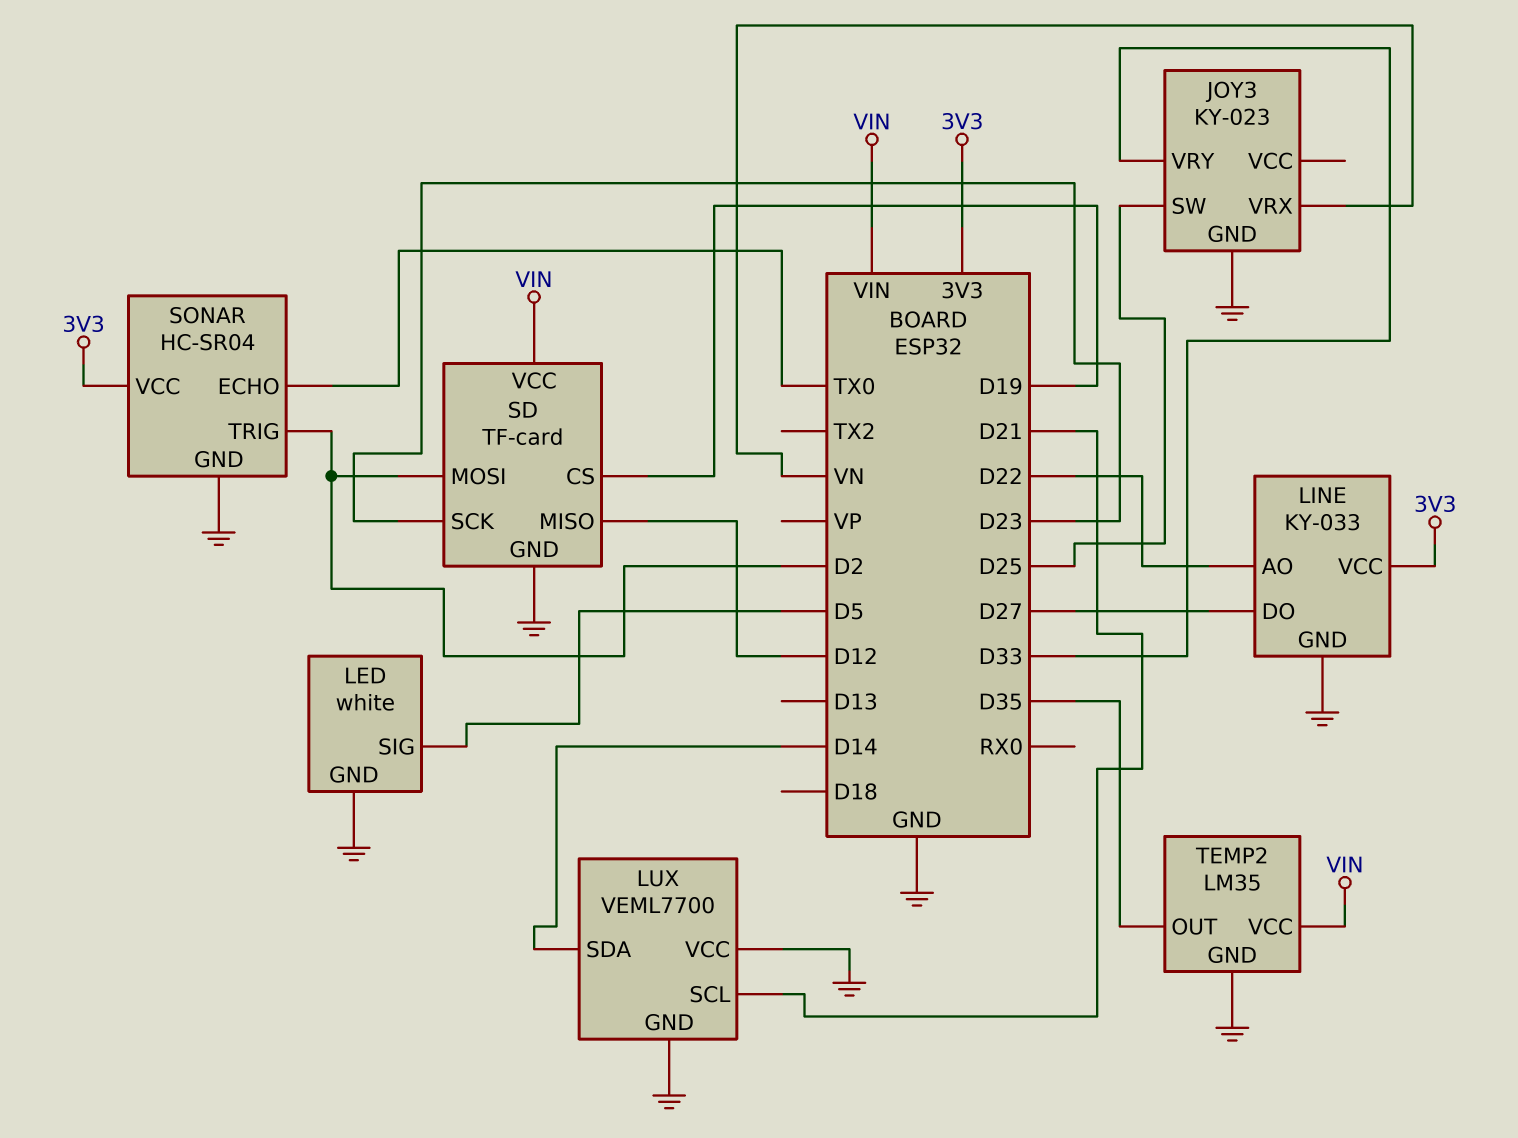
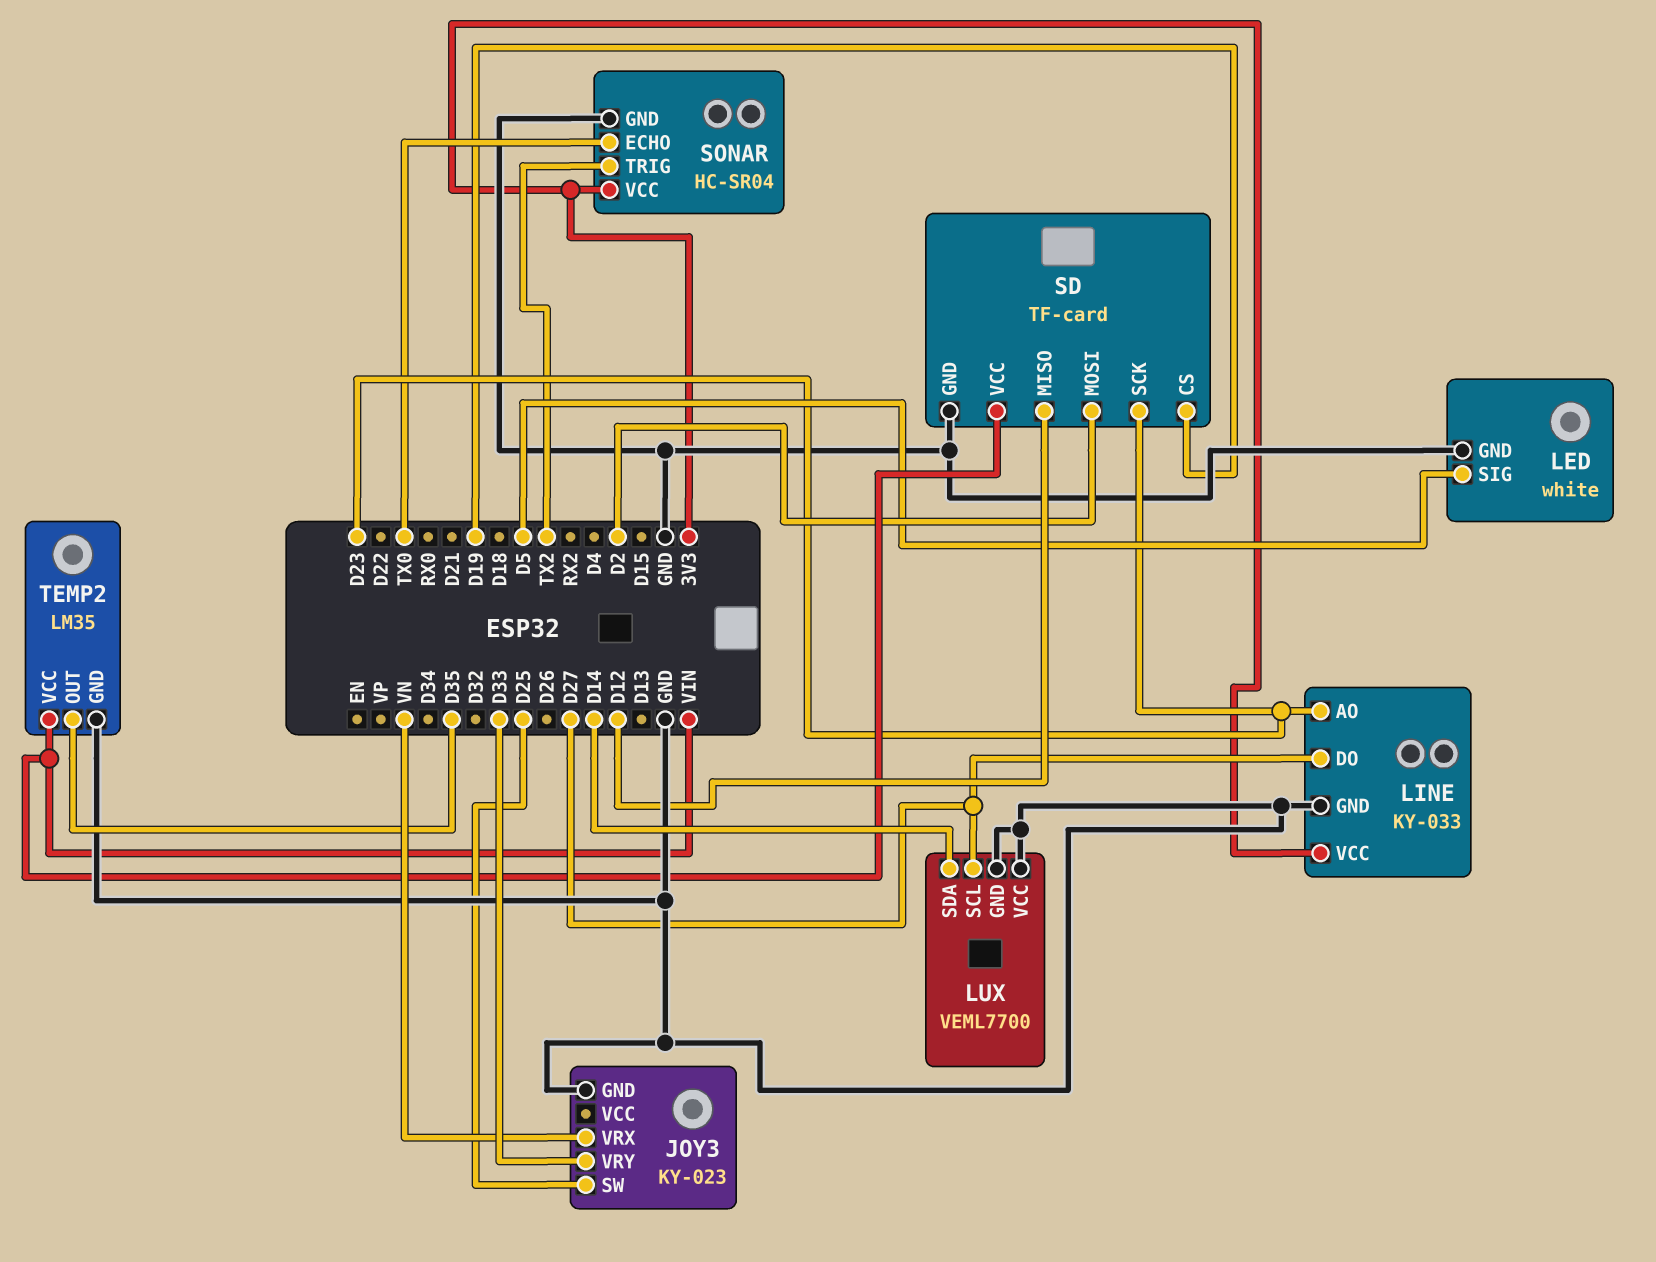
LINE pin AO: D22 -> D23
LUX pin SCL: D21 -> D27
SONAR pin TRIG: D2 -> TX2

